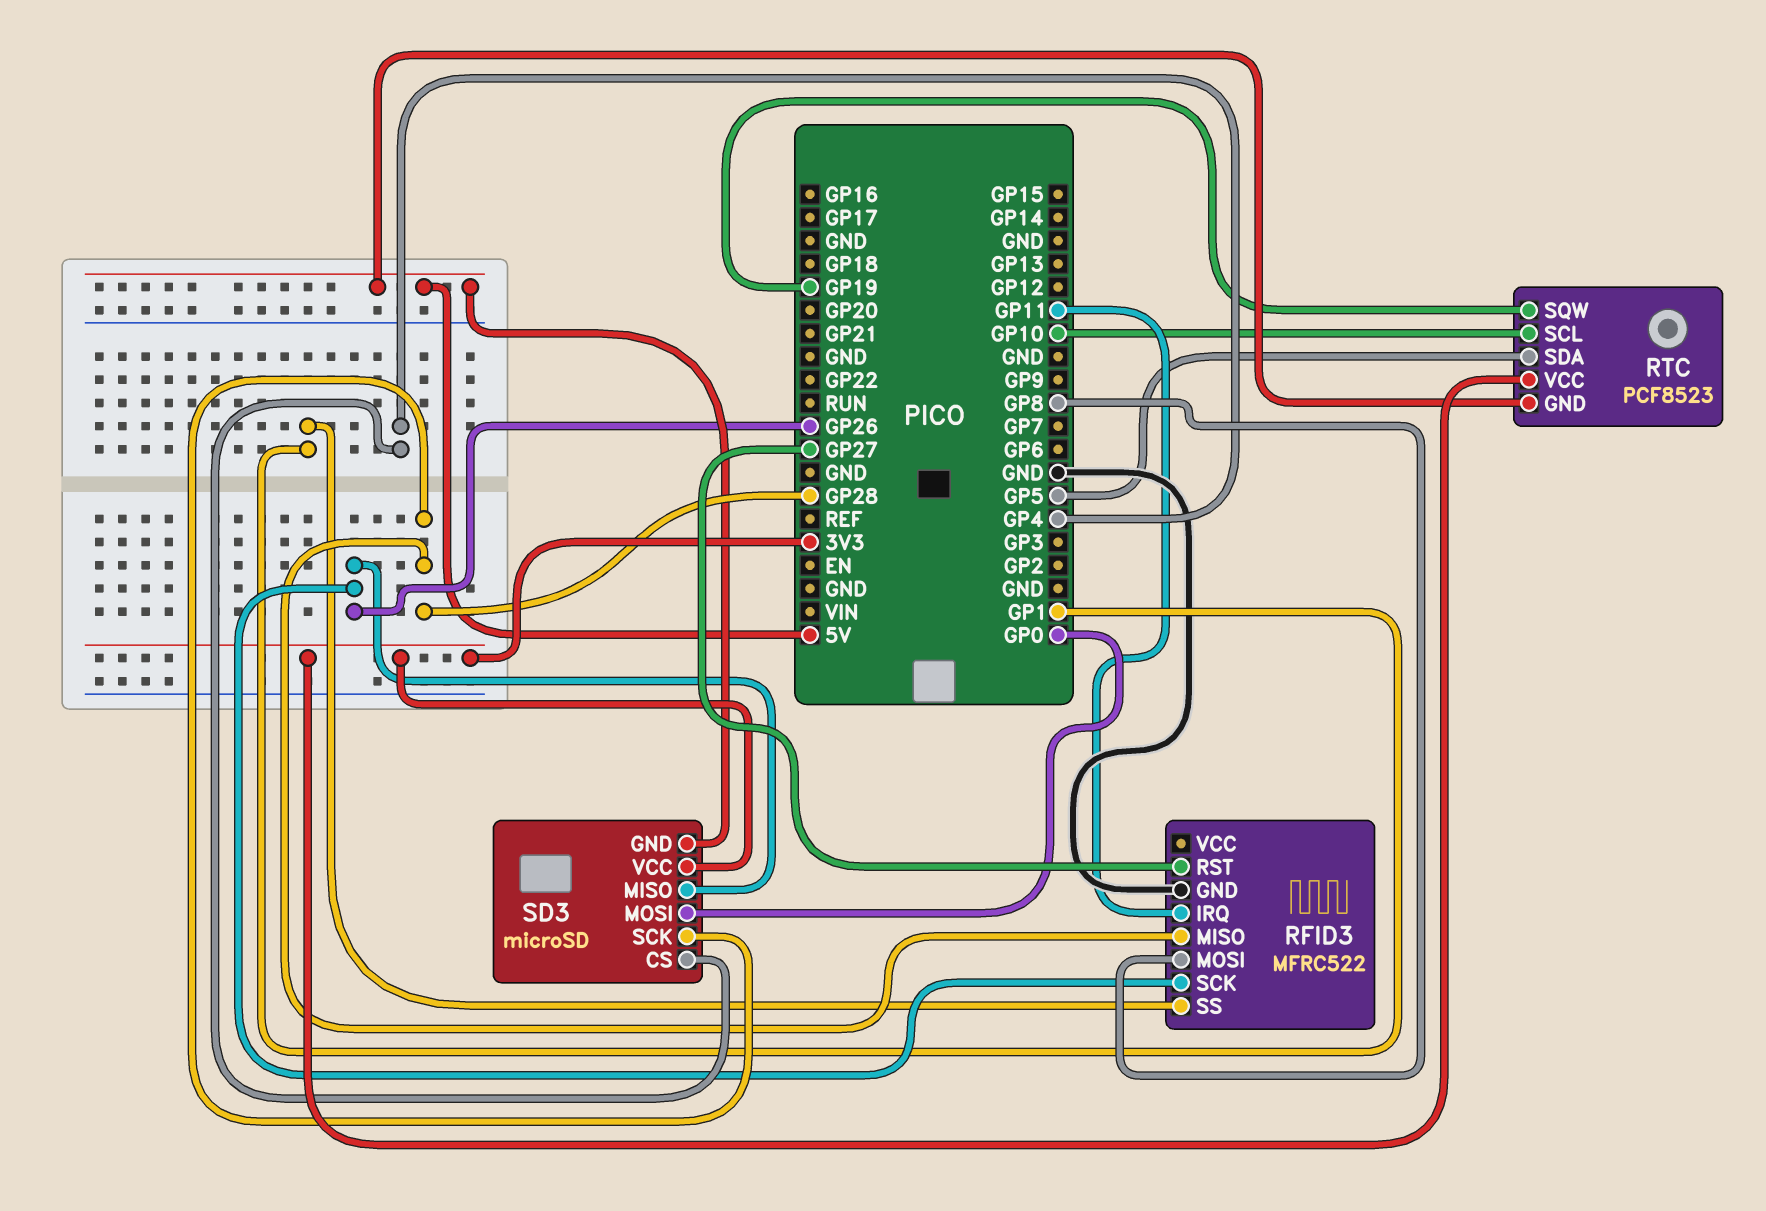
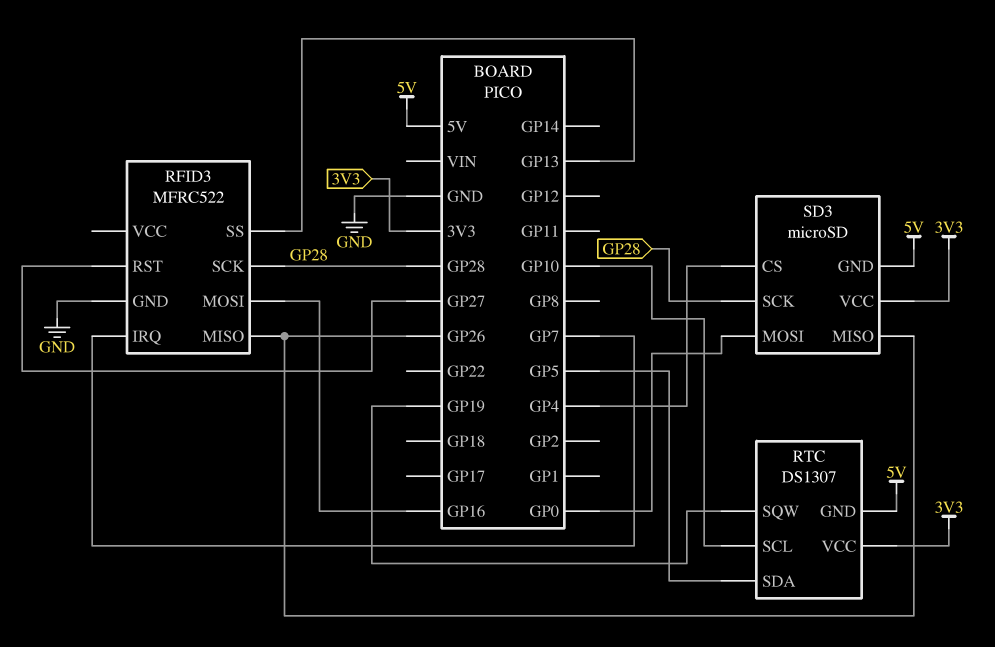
RFID3 pin IRQ: GP11 -> GP7
RFID3 pin MISO: GP28 -> GP26
RFID3 pin MOSI: GP8 -> GP16
RFID3 pin SCK: GP26 -> GP28
RFID3 pin SS: GP1 -> GP13
RTC: PCF8523 -> DS1307

